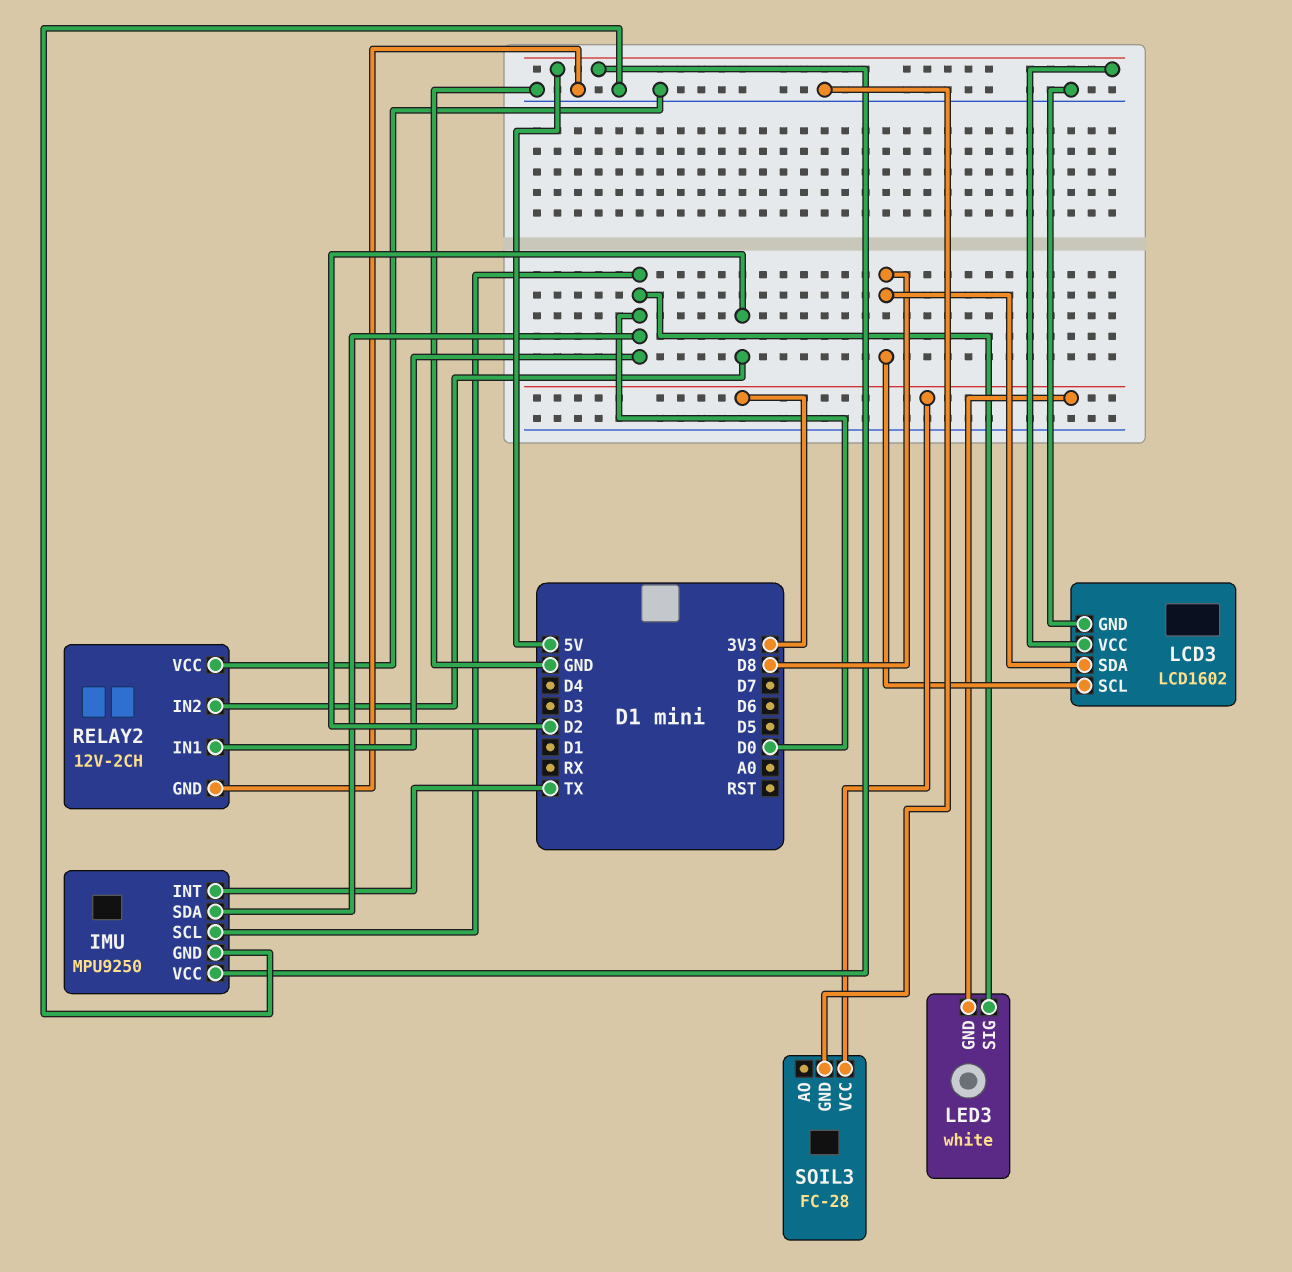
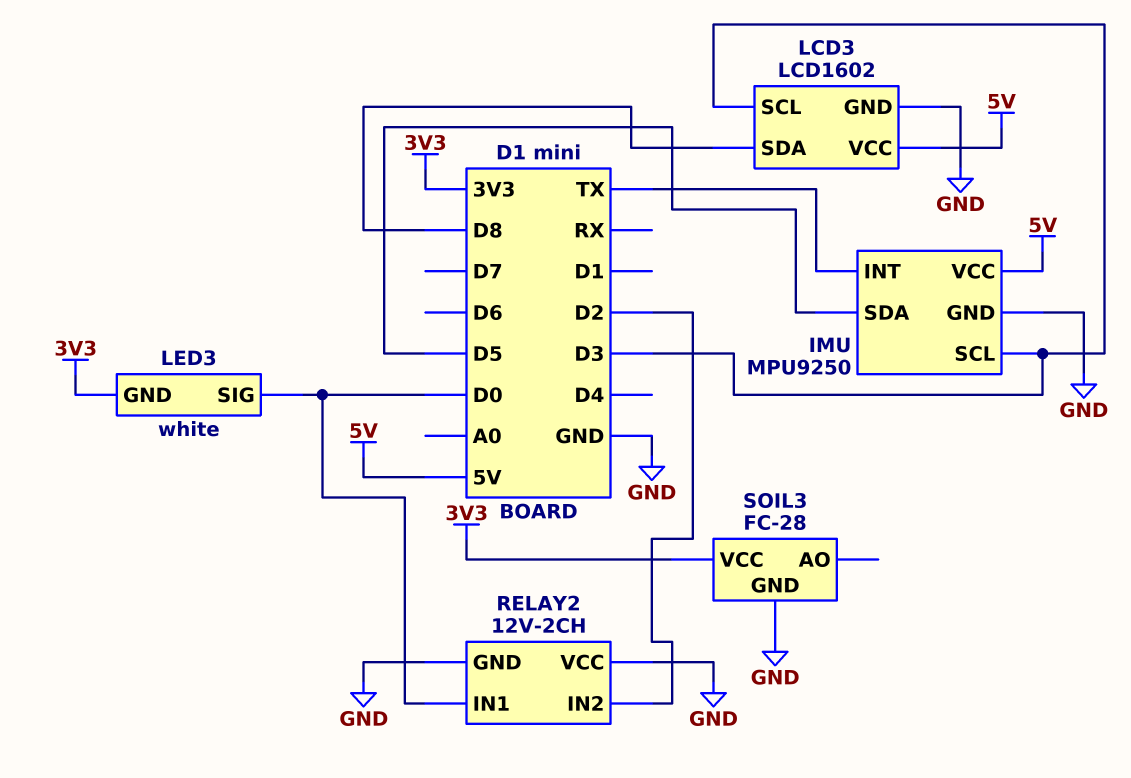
IMU pin SCL: D0 -> D3
IMU pin SDA: D0 -> D5
LCD3 pin SCL: D8 -> D3

